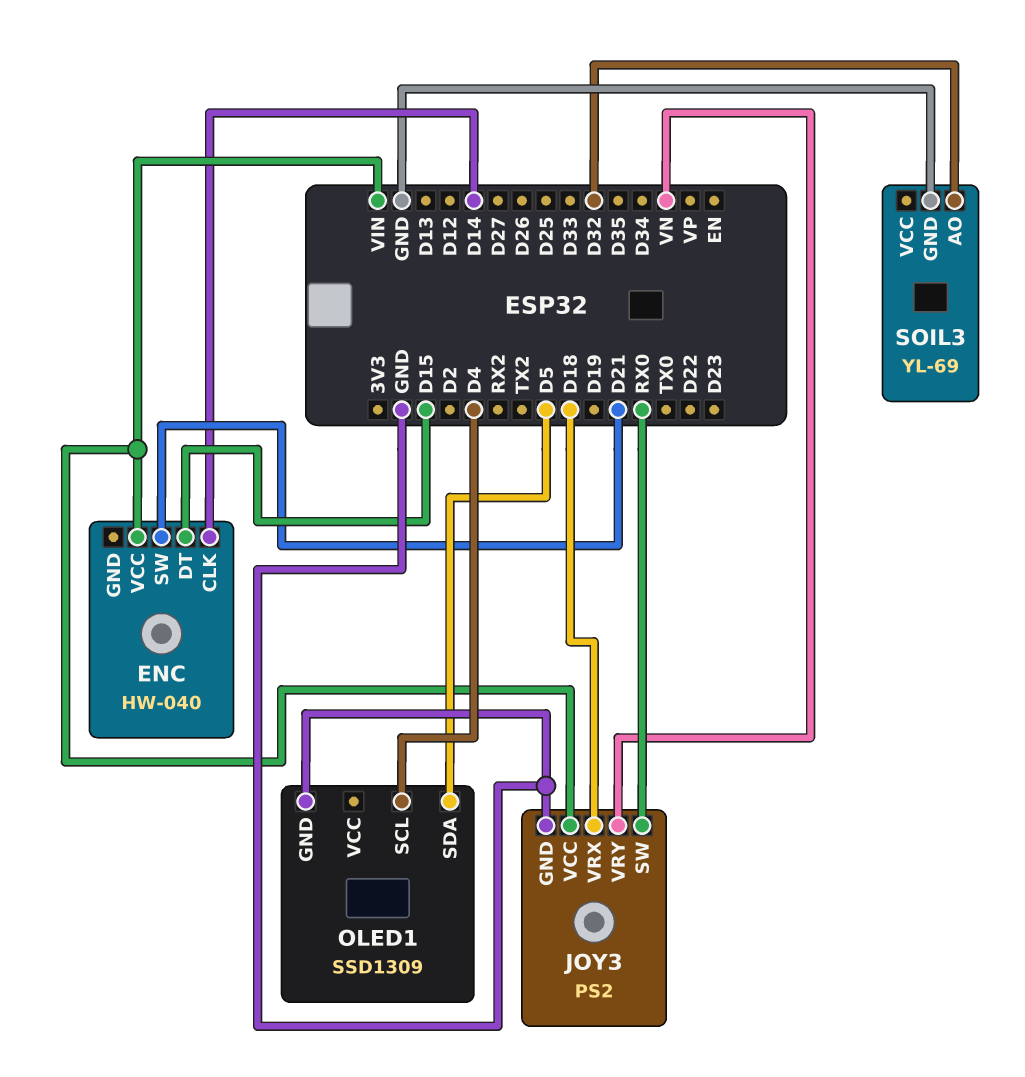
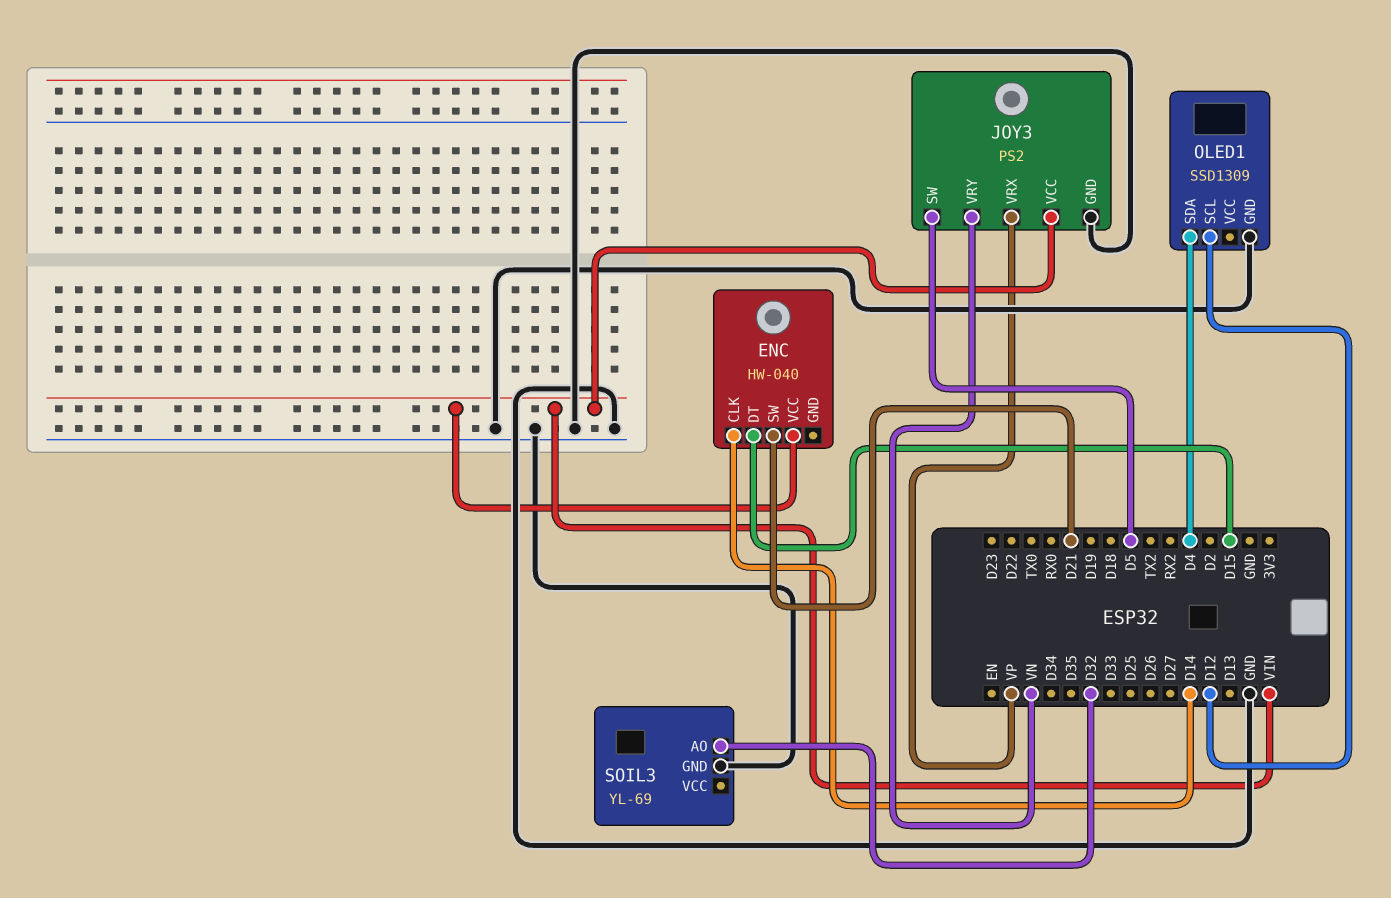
JOY3 pin SW: RX0 -> D5
JOY3 pin VRX: D18 -> VP
OLED1 pin SCL: D4 -> D12
OLED1 pin SDA: D5 -> D4

